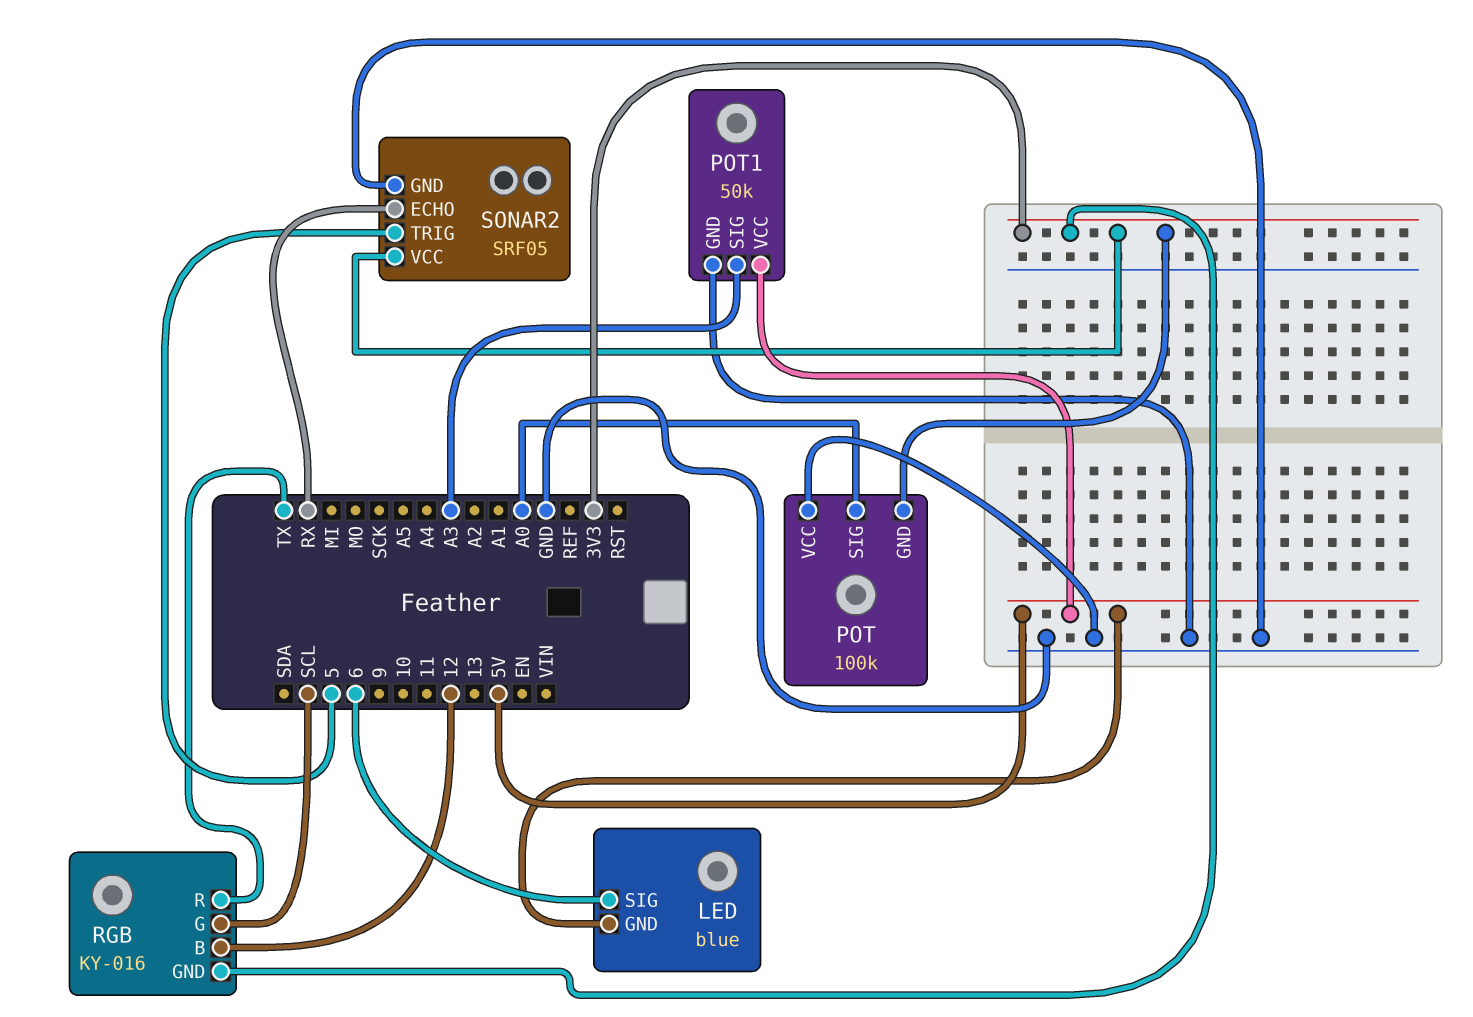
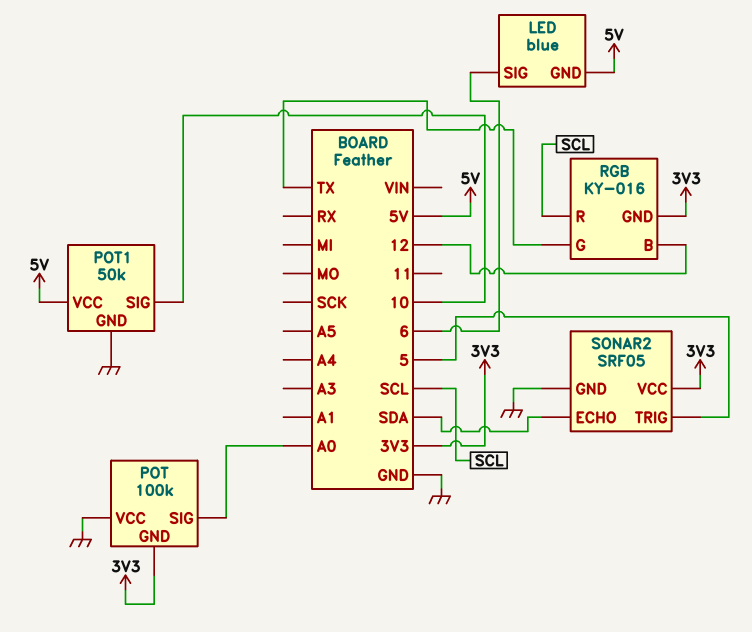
POT1 pin SIG: A3 -> 10
RGB pin G: SCL -> TX
RGB pin R: TX -> SCL
SONAR2 pin ECHO: RX -> SDA

